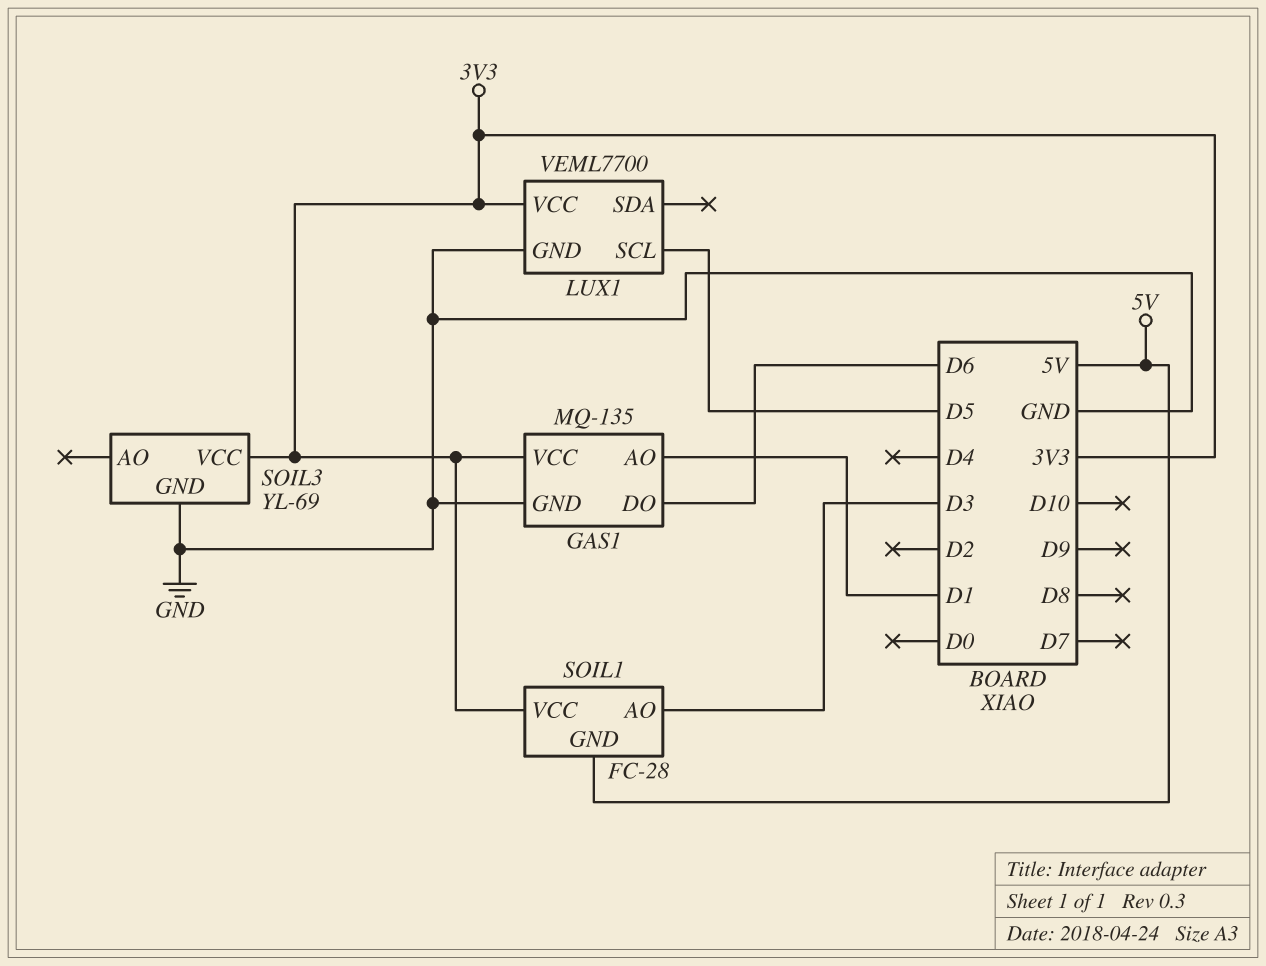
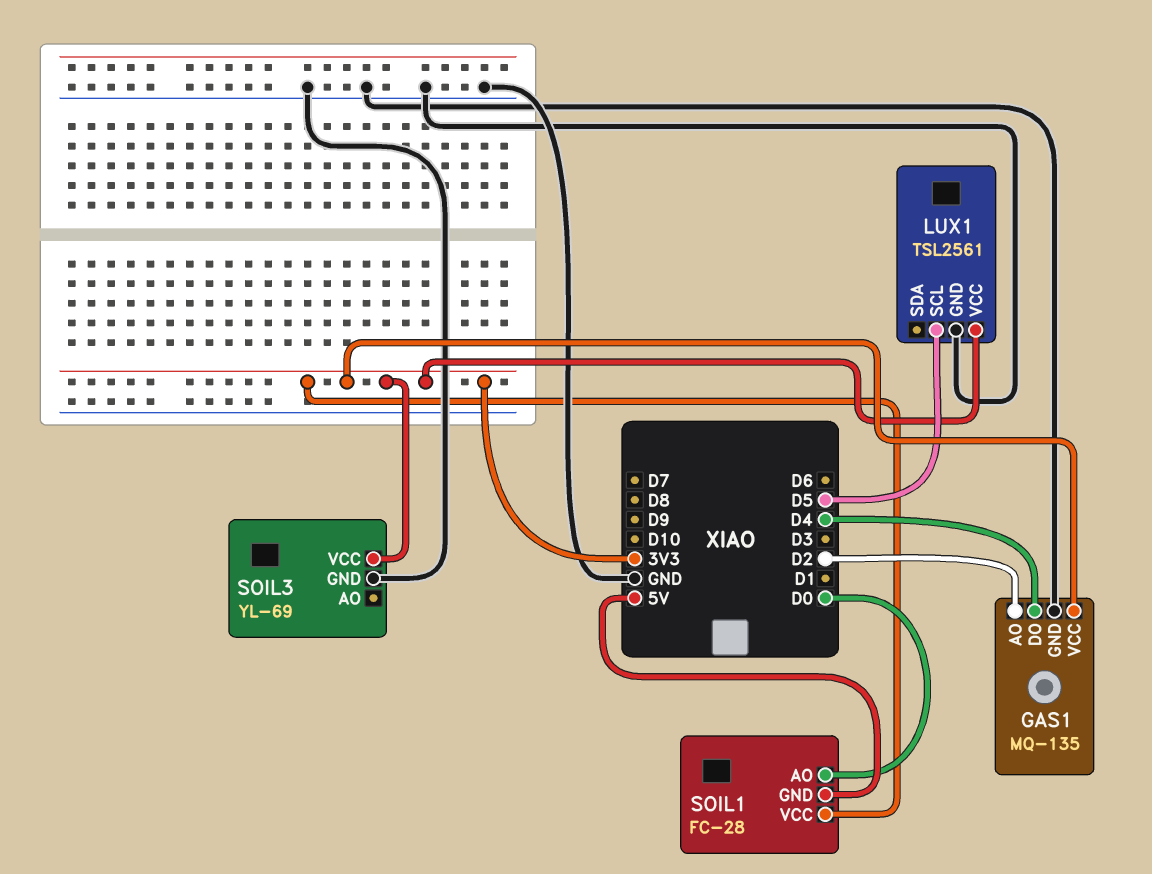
GAS1 pin AO: D1 -> D2
GAS1 pin DO: D6 -> D4
LUX1: VEML7700 -> TSL2561
SOIL1 pin AO: D3 -> D0

